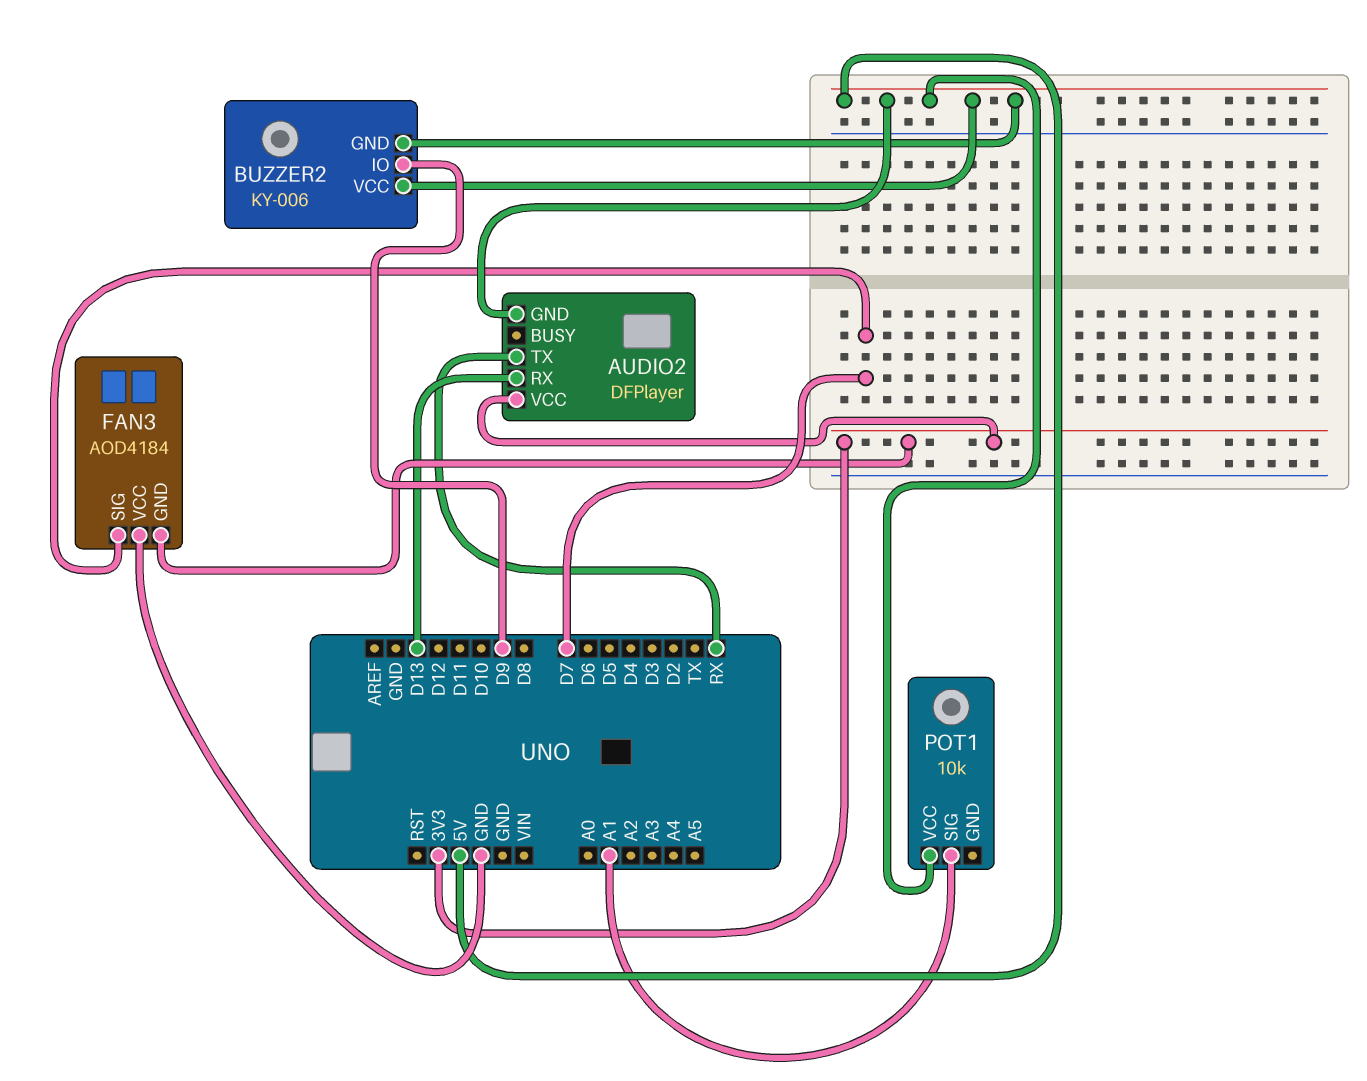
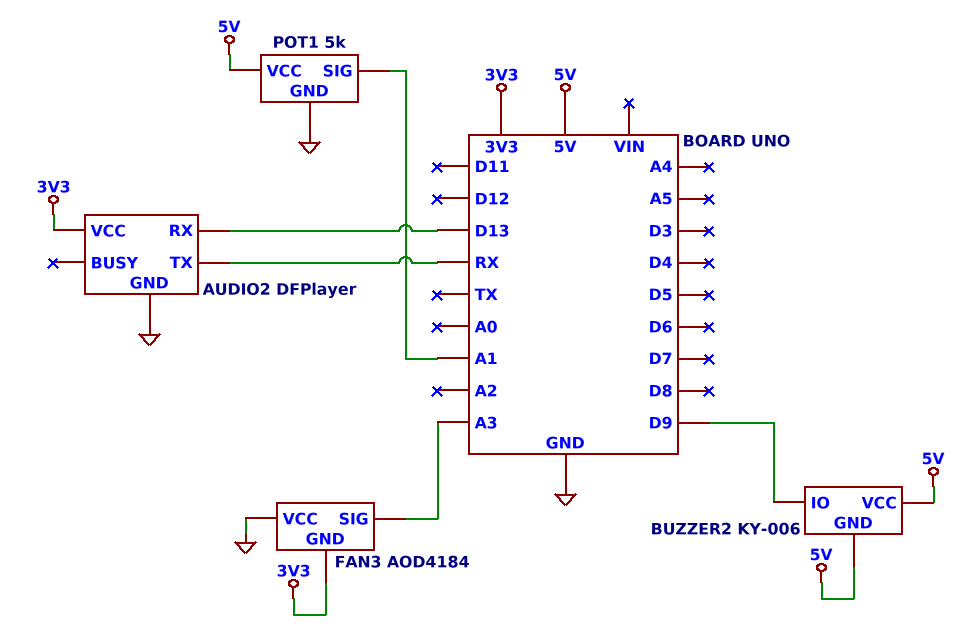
AUDIO2 pin GND: 5V -> GND
FAN3 pin SIG: D7 -> A3
POT1: 10k -> 5k
POT1 pin GND: none -> GND

